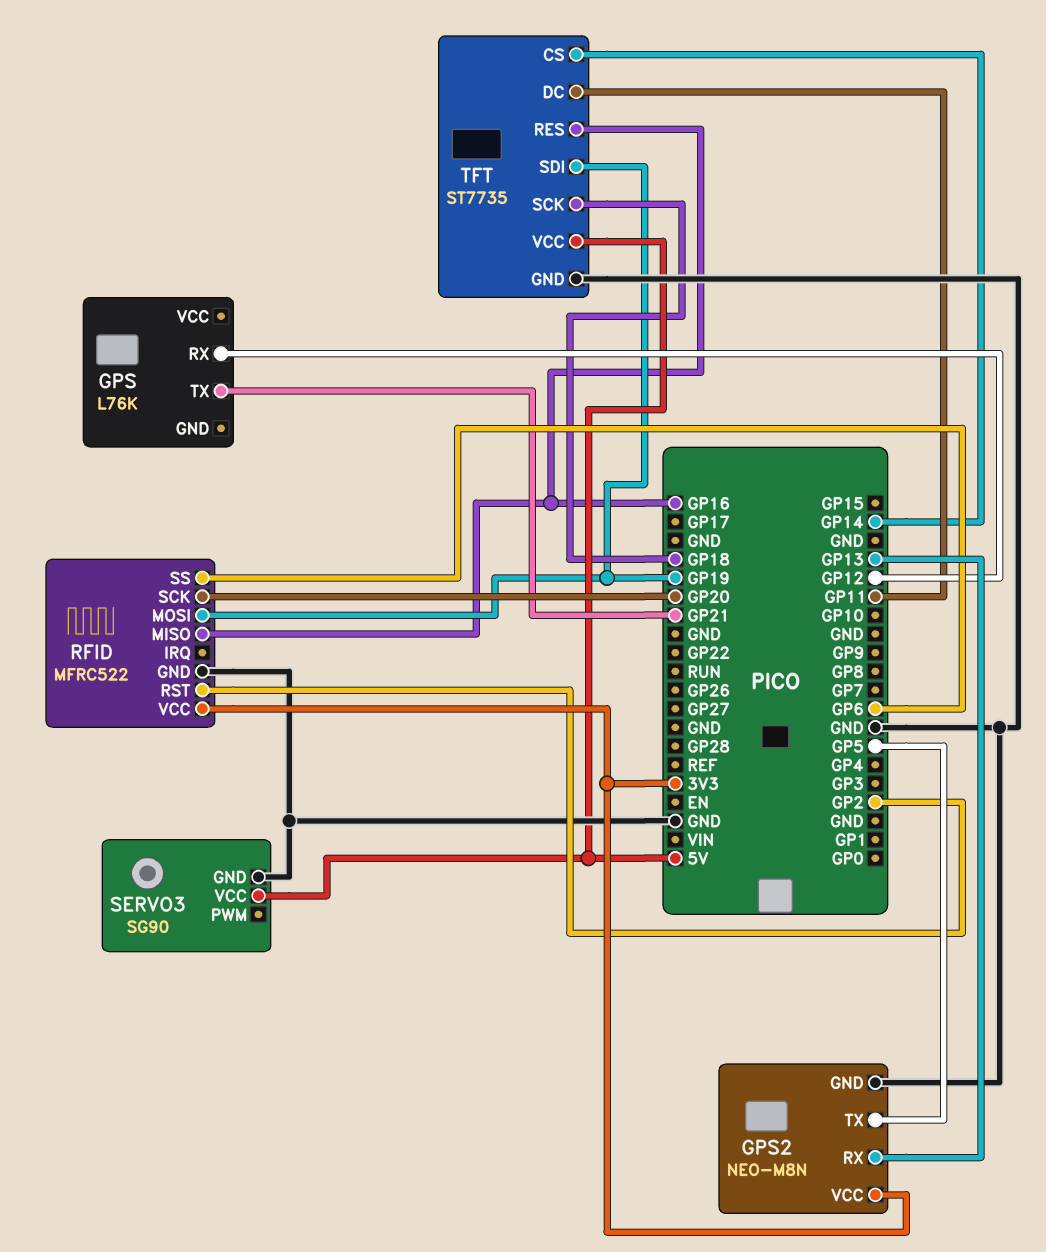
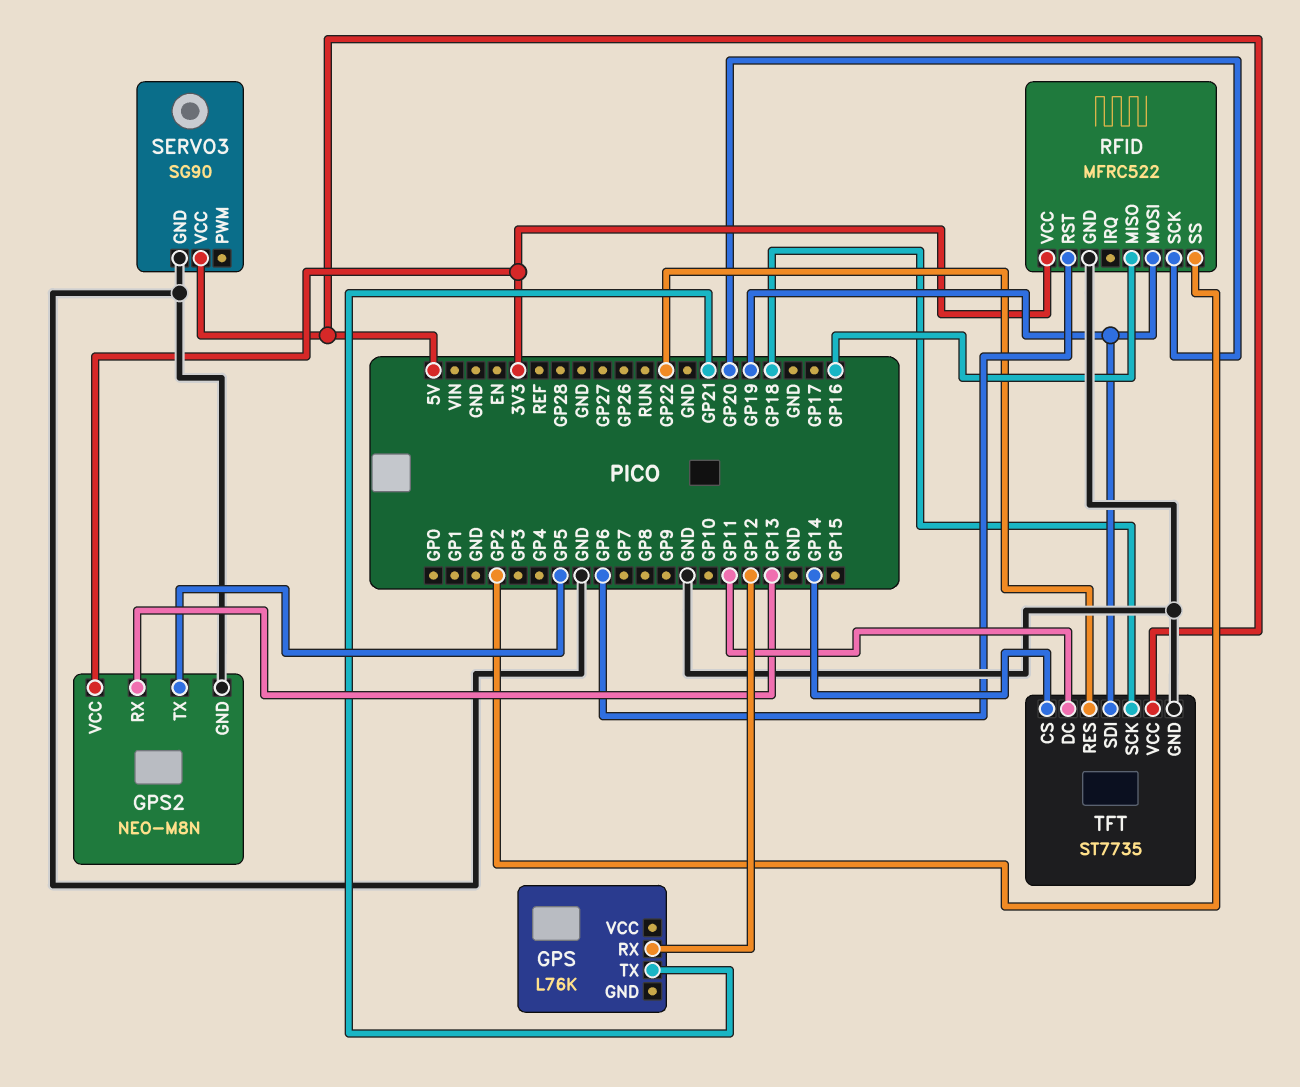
RFID pin RST: GP2 -> GP6
RFID pin SS: GP6 -> GP2
TFT pin RES: GP16 -> GP22

